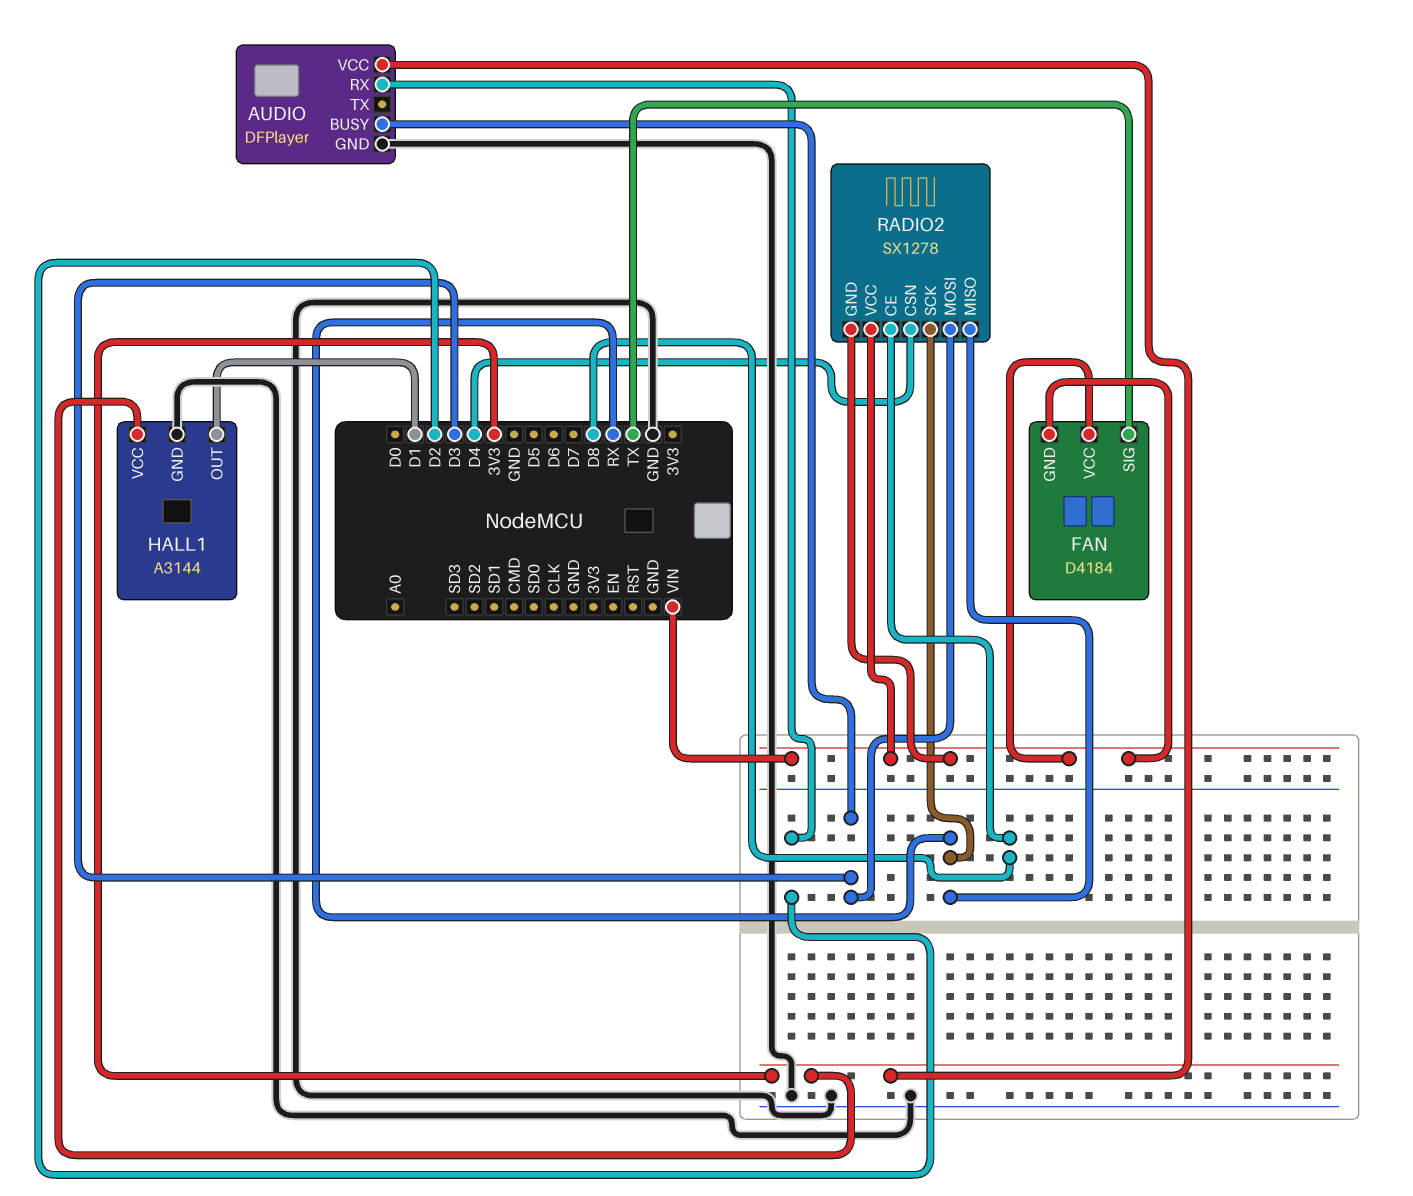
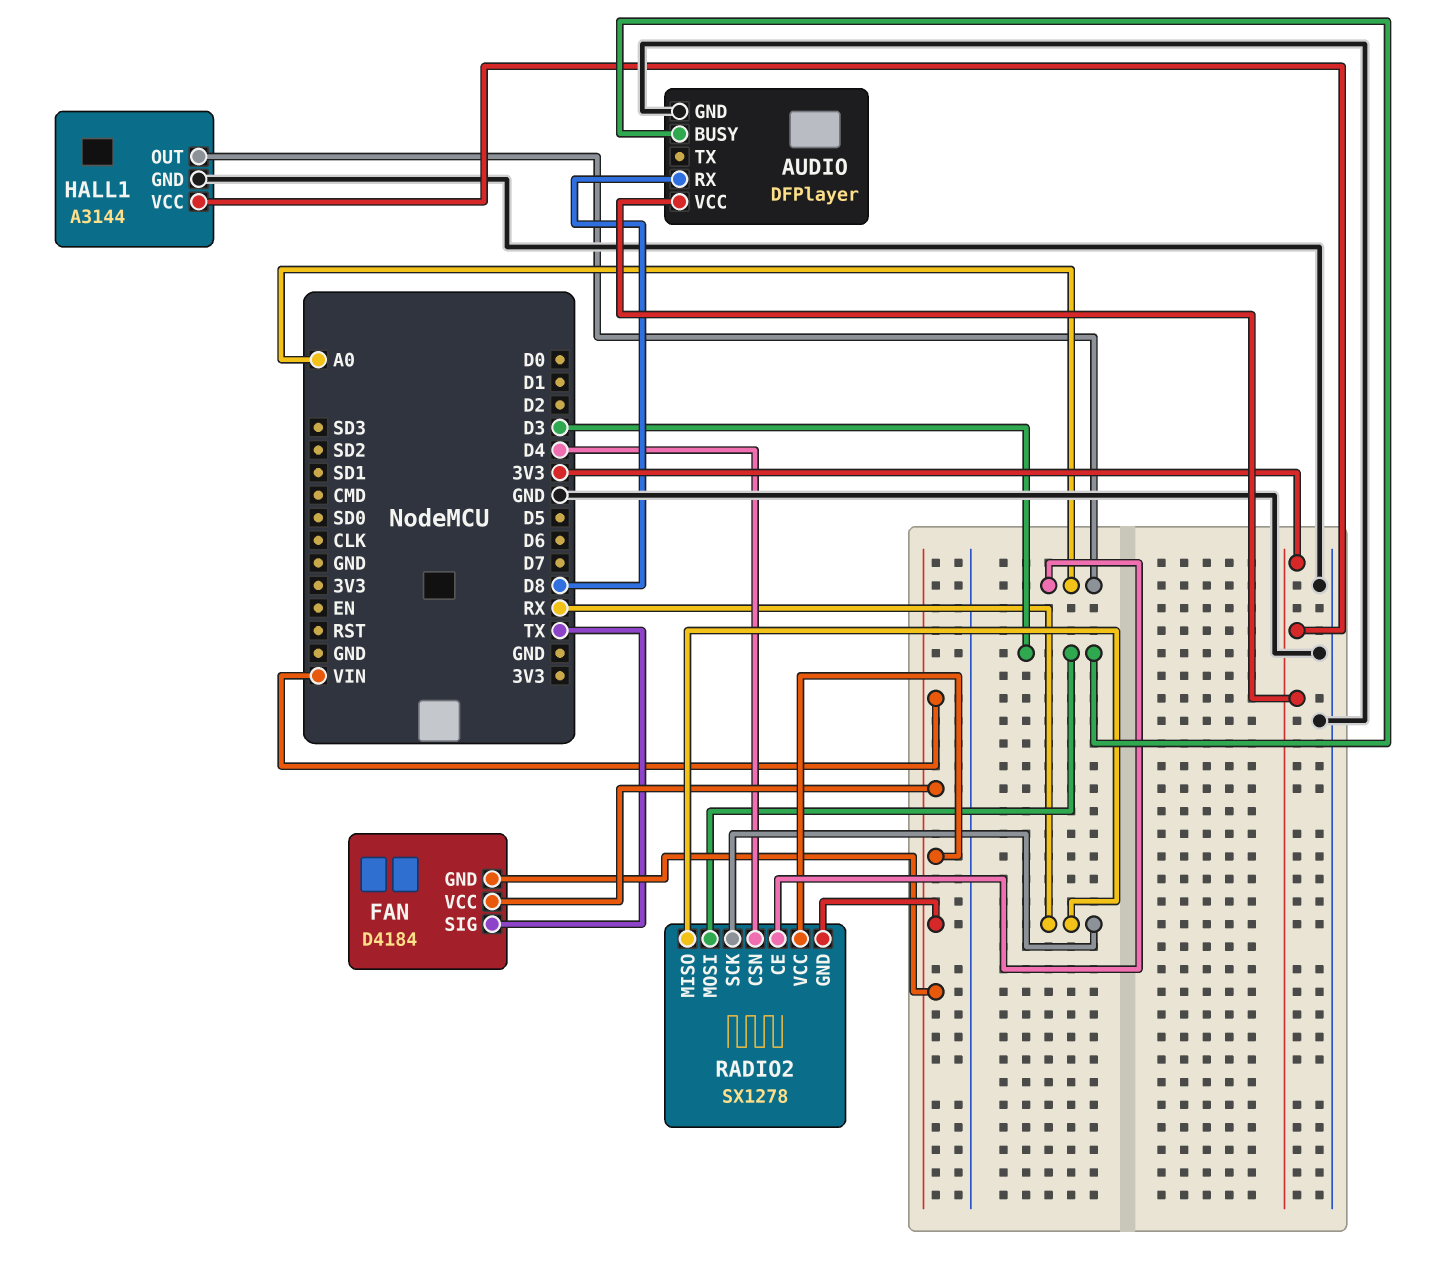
AUDIO pin RX: D2 -> D8
HALL1 pin OUT: D1 -> A0
RADIO2 pin CE: D8 -> A0

